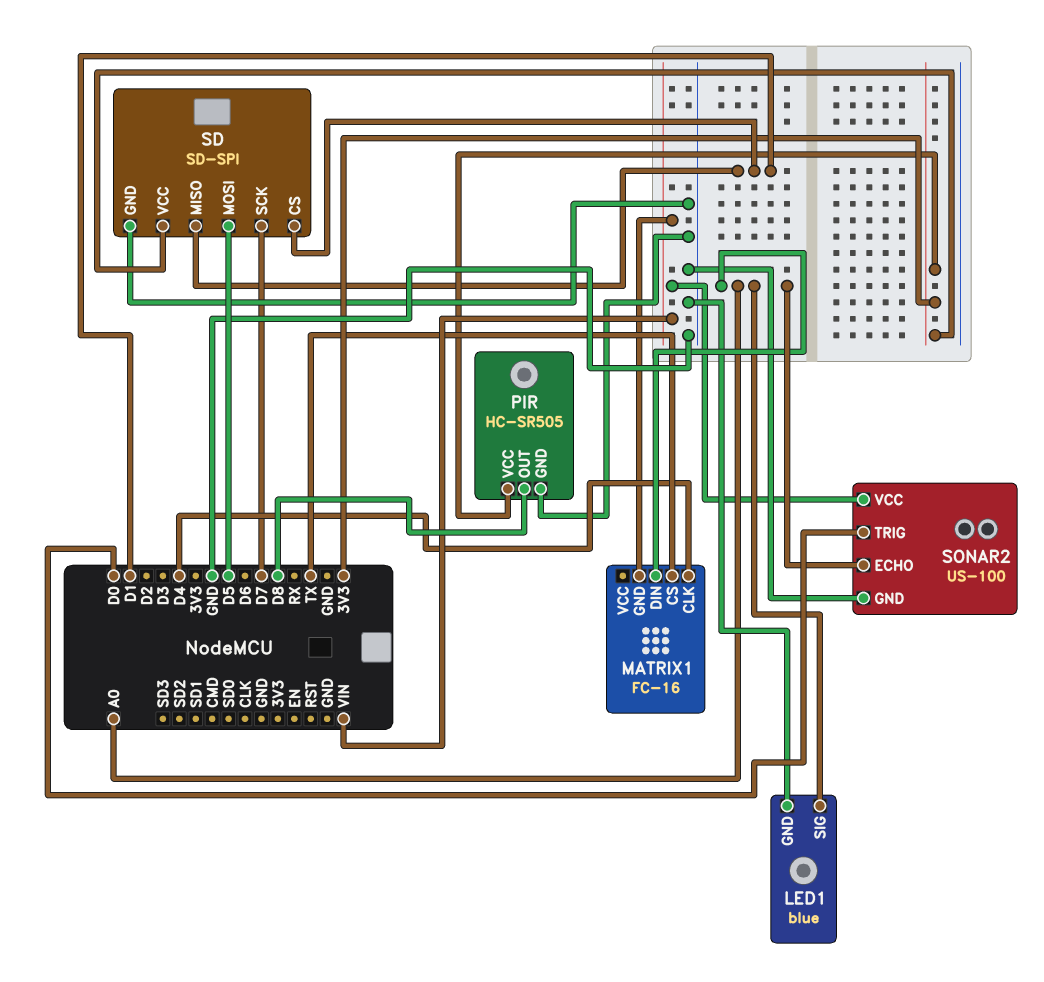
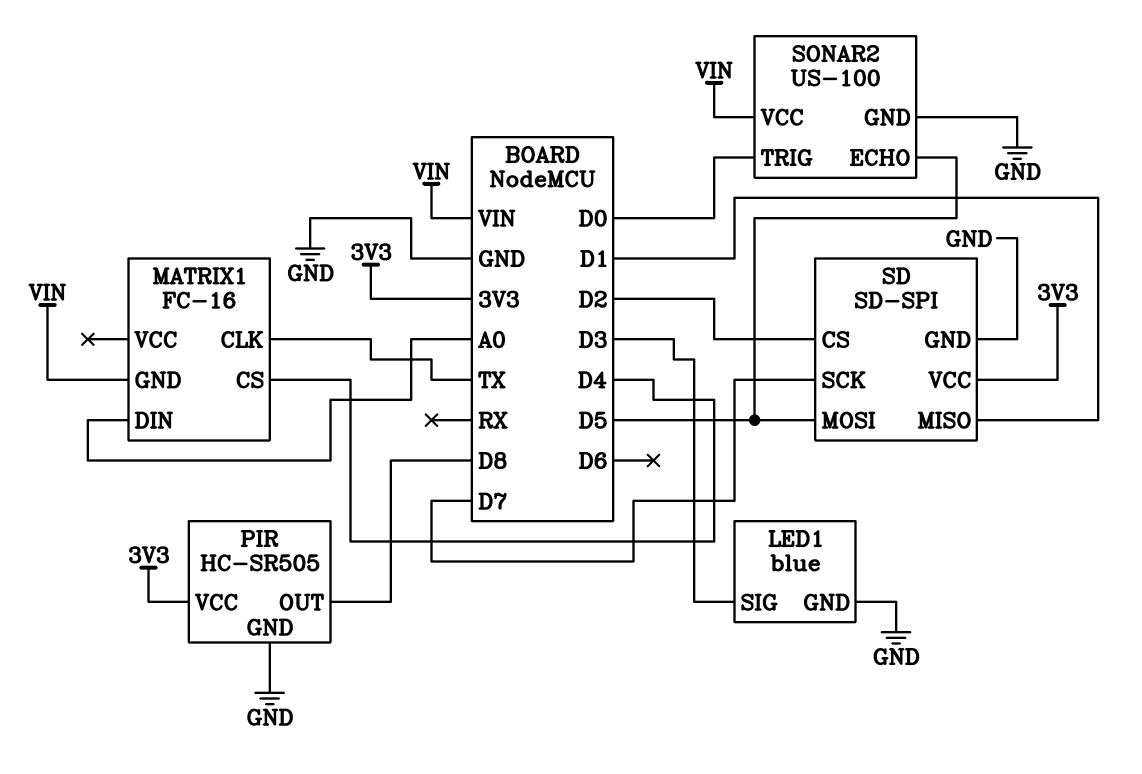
LED1 pin SIG: A0 -> D3
MATRIX1 pin CLK: D4 -> TX
MATRIX1 pin CS: TX -> D4
SD pin CS: D1 -> D2
SONAR2 pin ECHO: A0 -> D5

